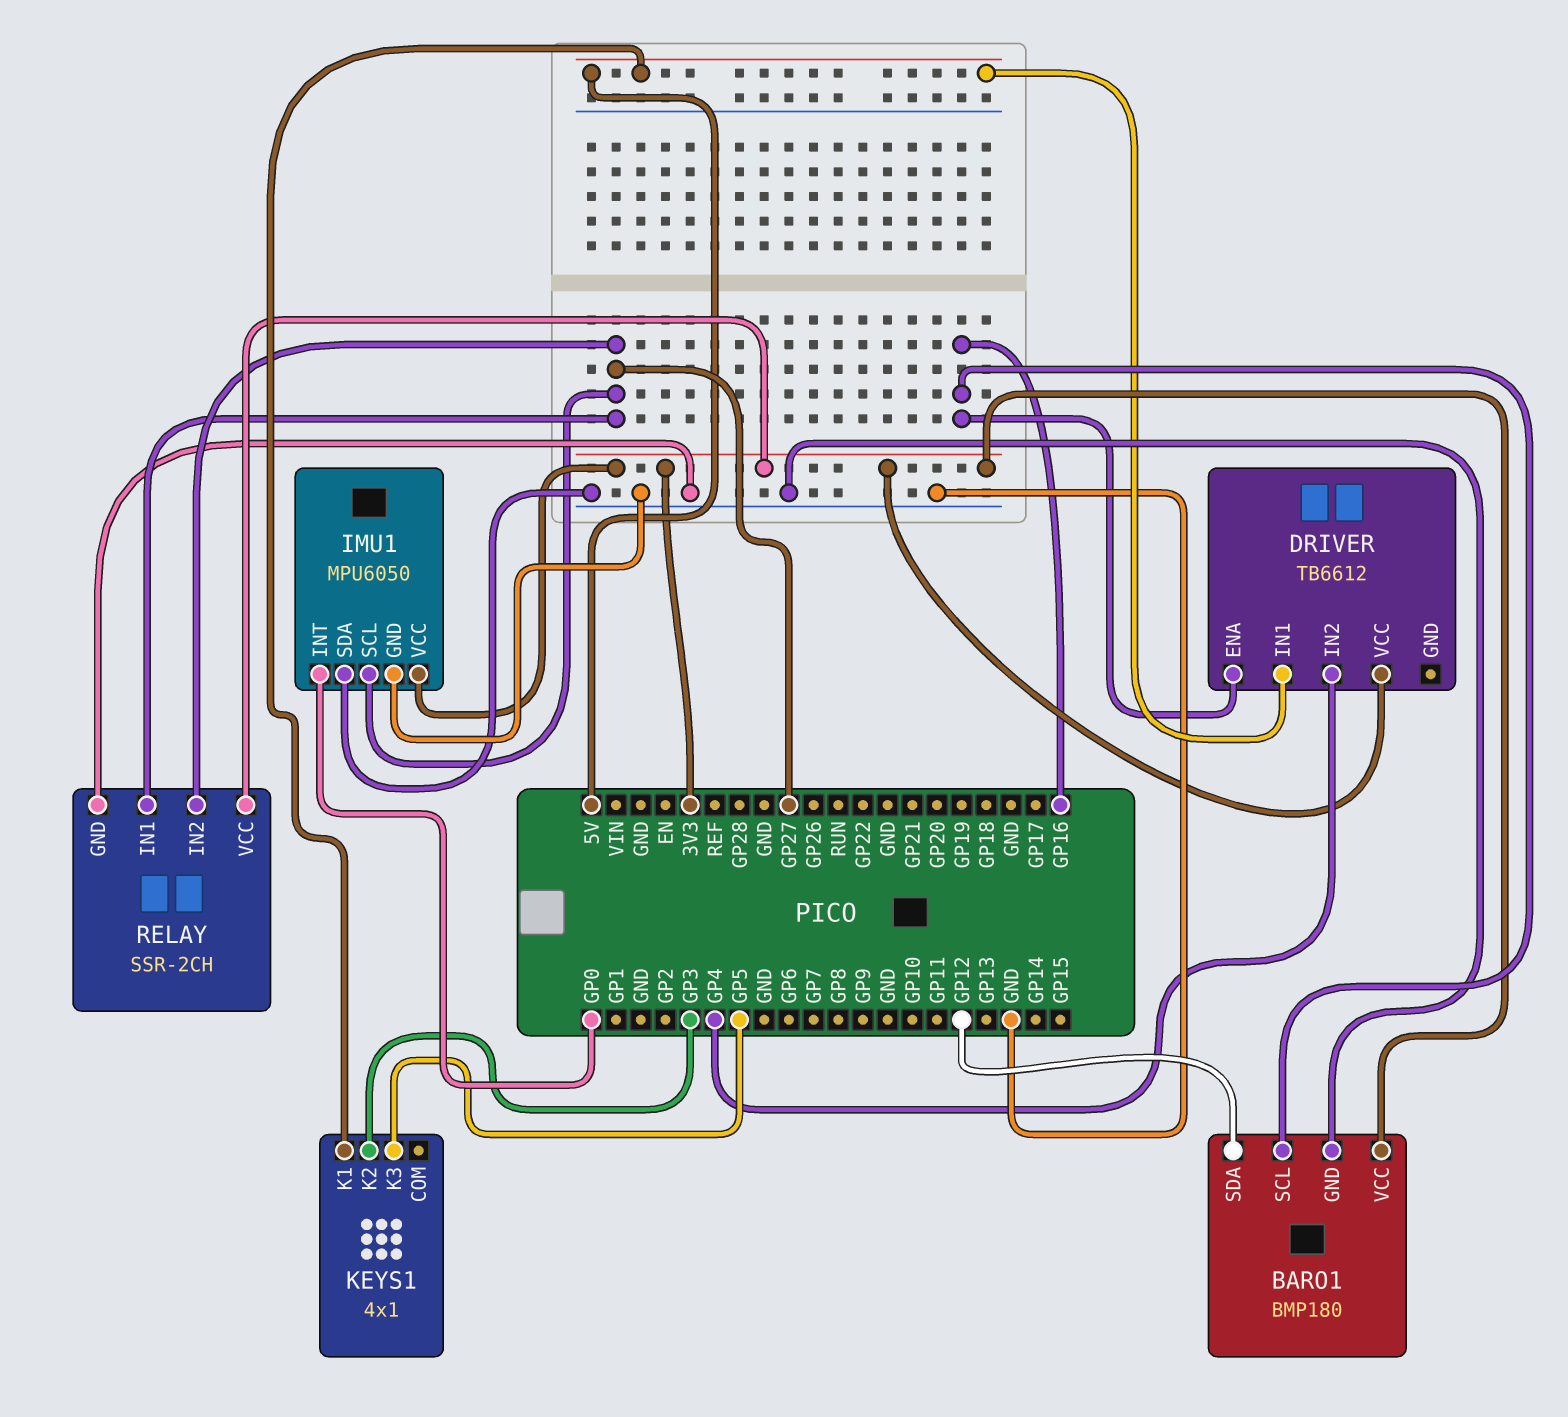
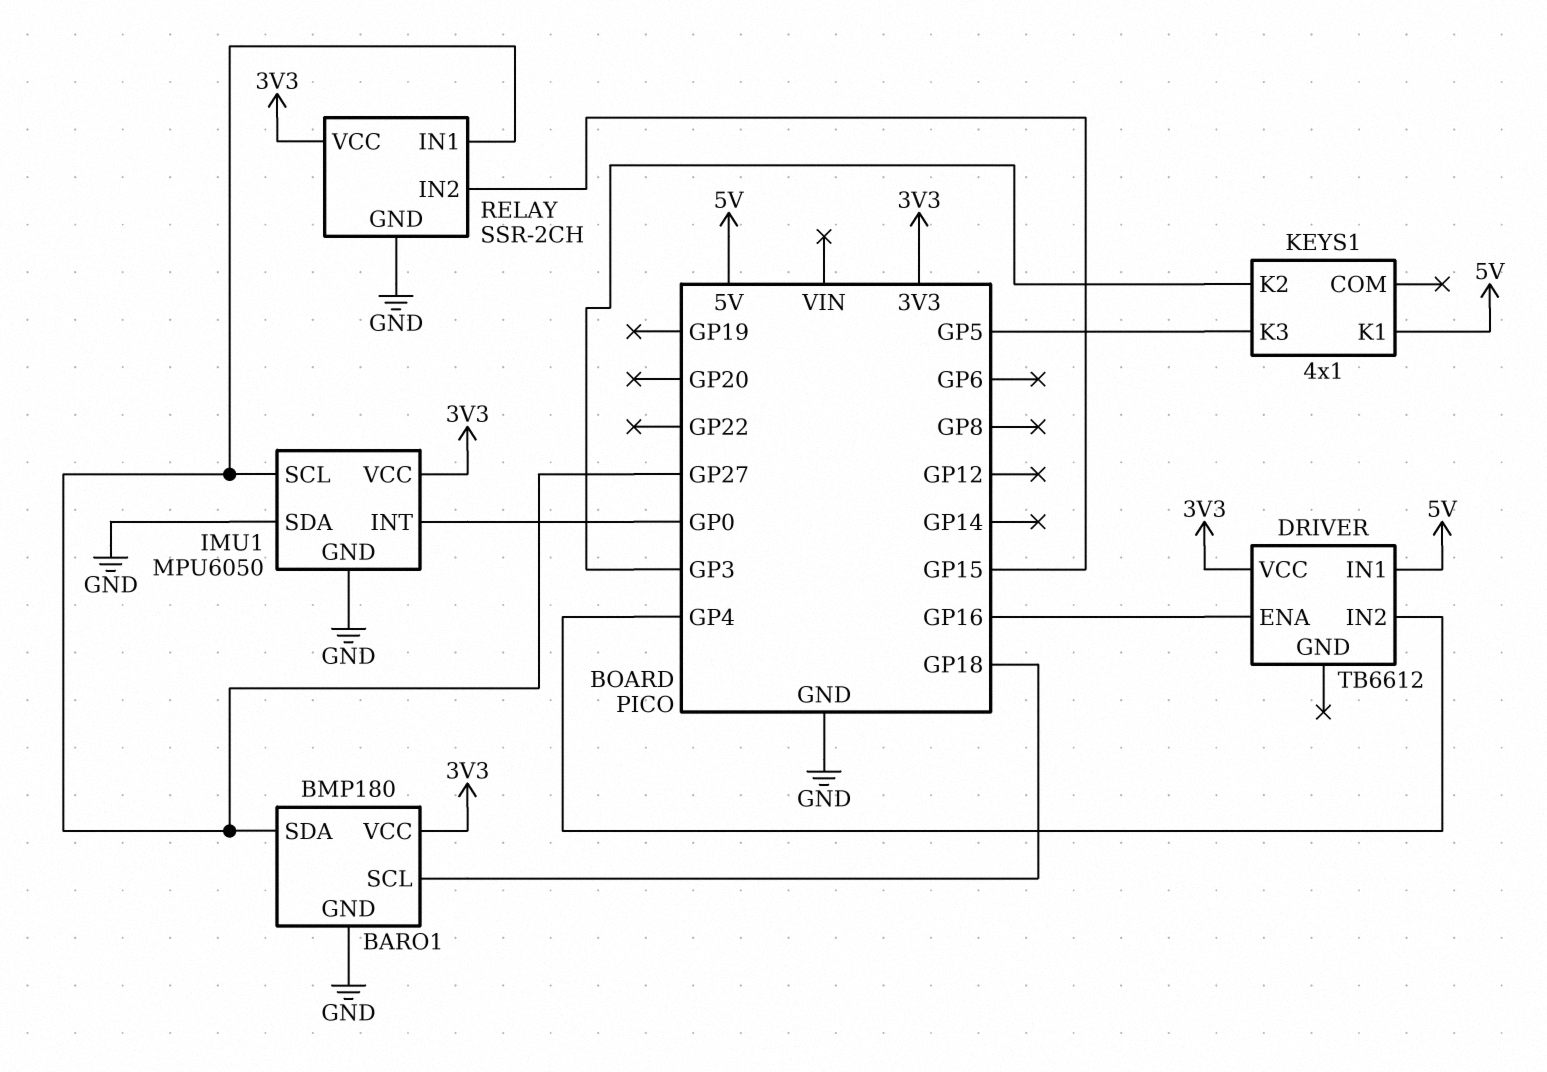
BARO1 pin SCL: GP16 -> GP18
BARO1 pin SDA: GP12 -> GP27
RELAY pin IN2: GP27 -> GP15

